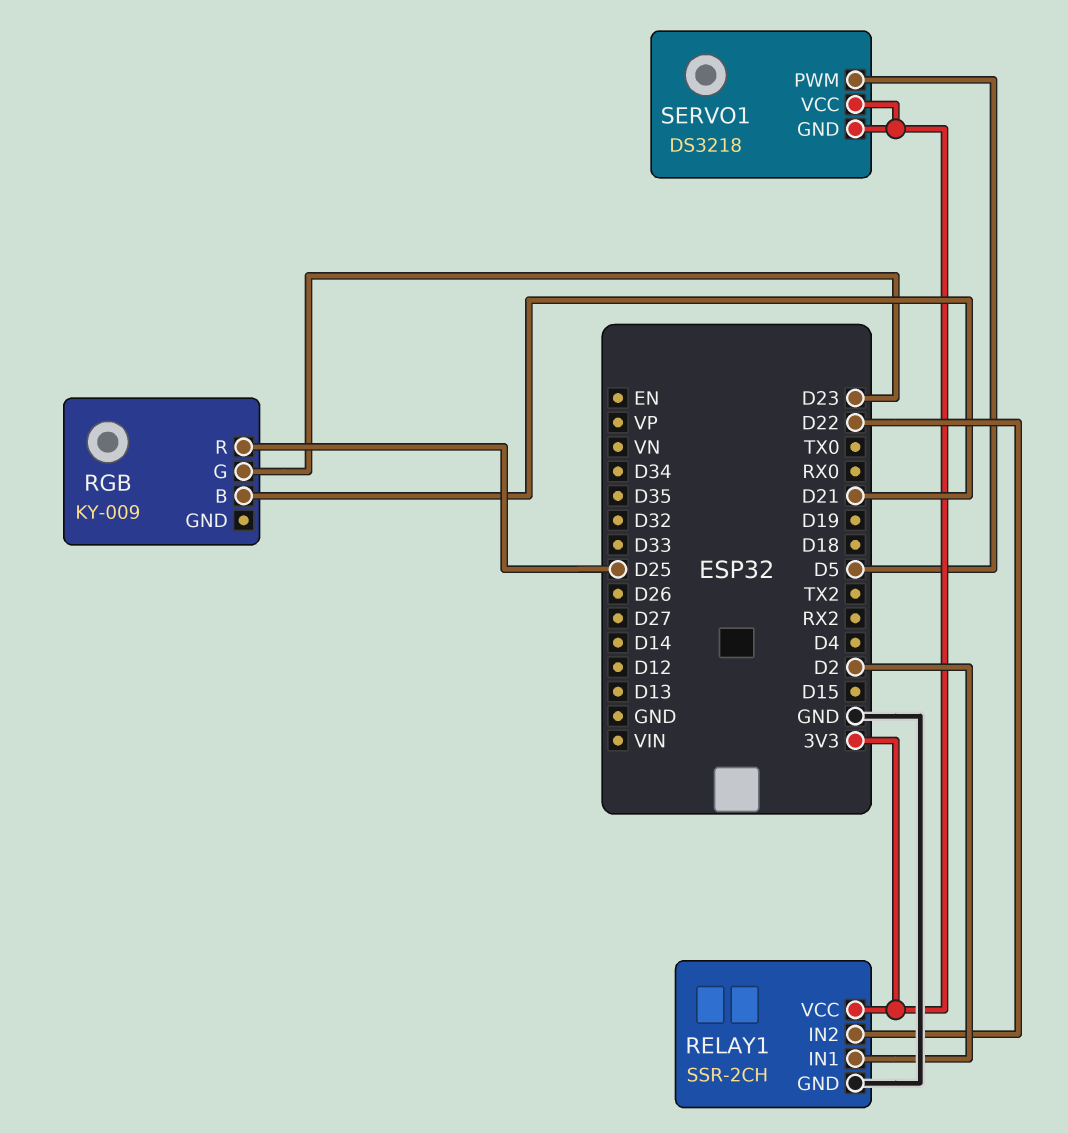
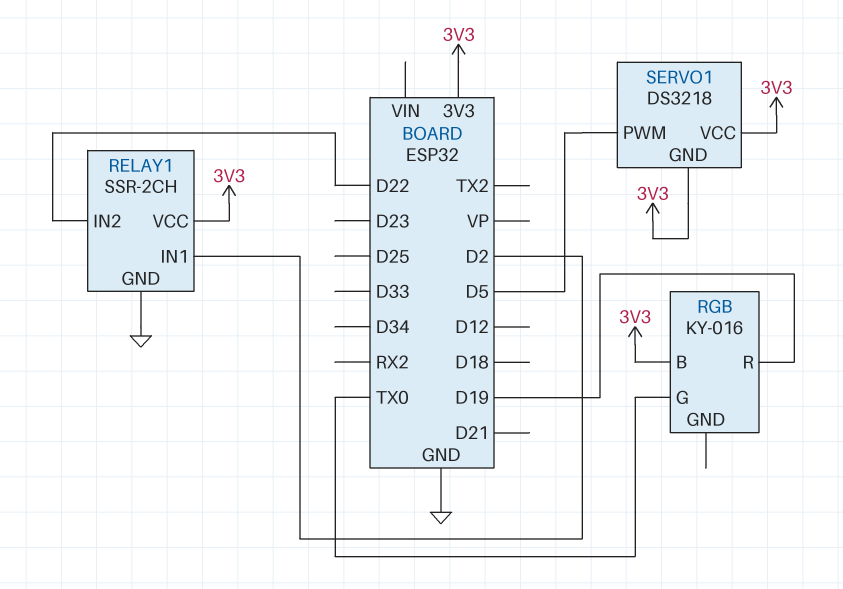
RGB: KY-009 -> KY-016
RGB pin B: D21 -> 3V3
RGB pin G: D23 -> TX0
RGB pin R: D25 -> D19

